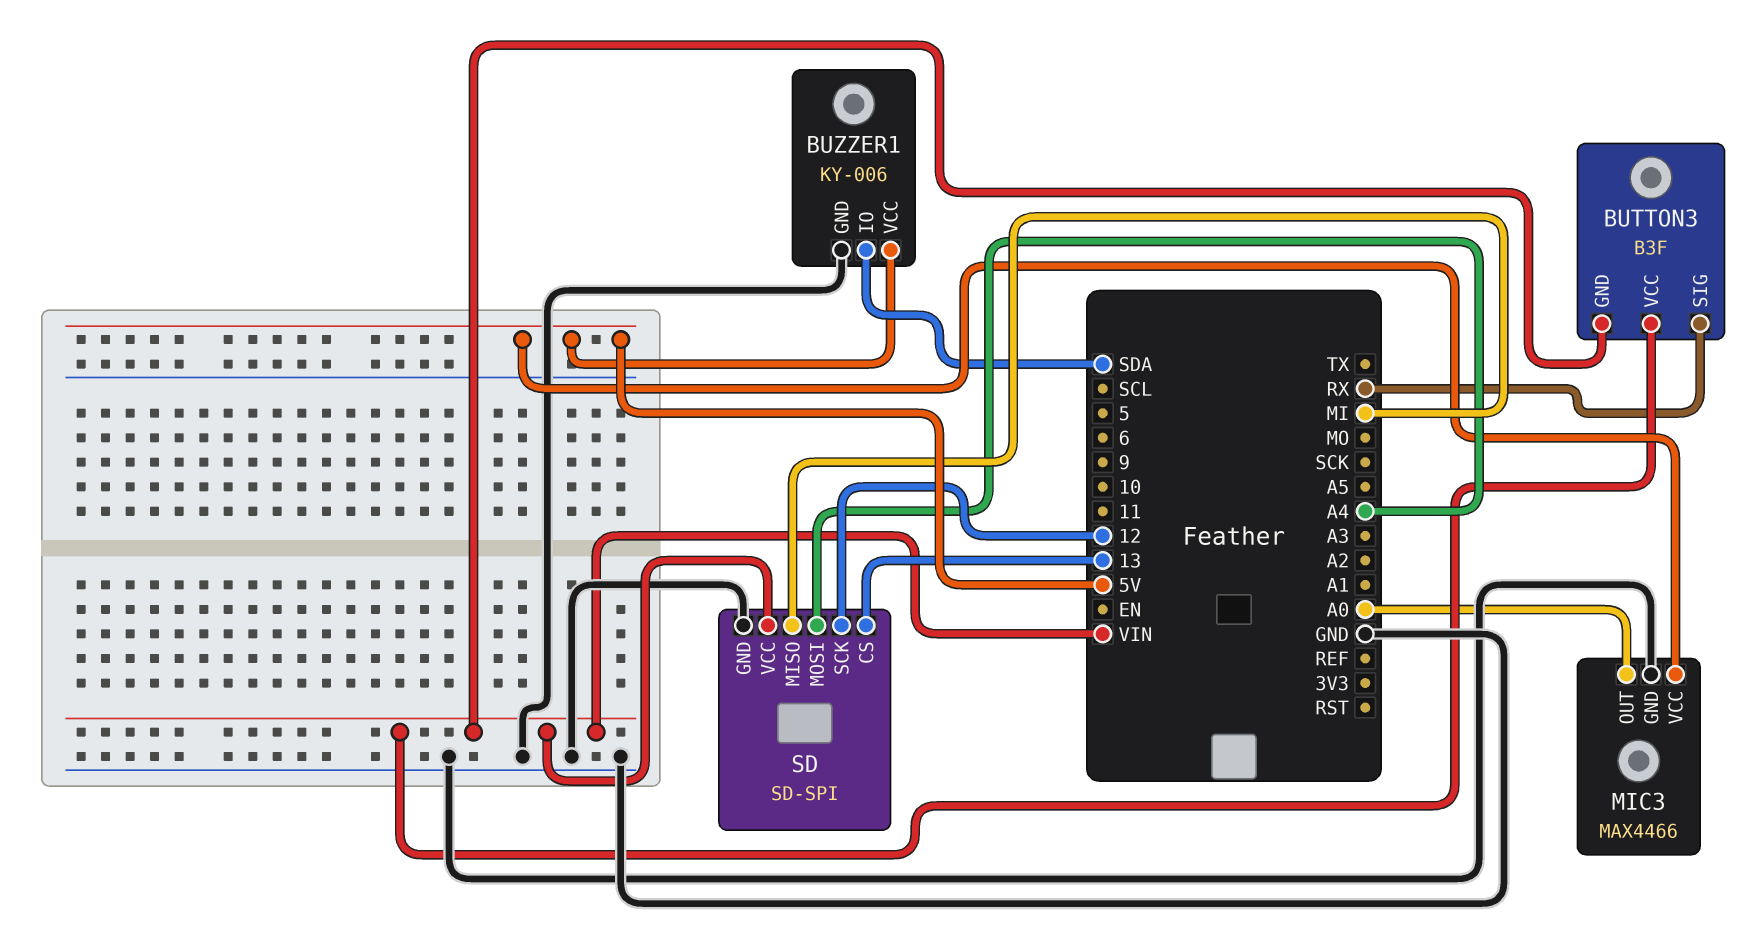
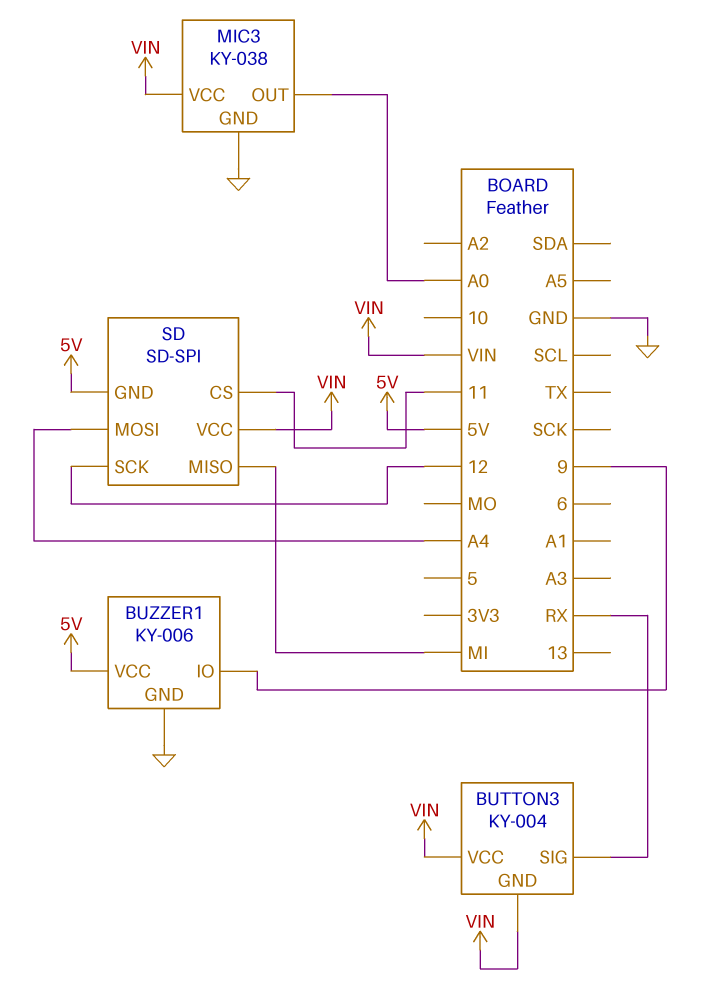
BUTTON3: B3F -> KY-004
BUZZER1 pin IO: SDA -> 9
MIC3: MAX4466 -> KY-038
MIC3 pin VCC: 5V -> VIN
SD pin CS: 13 -> 11
SD pin GND: GND -> 5V

